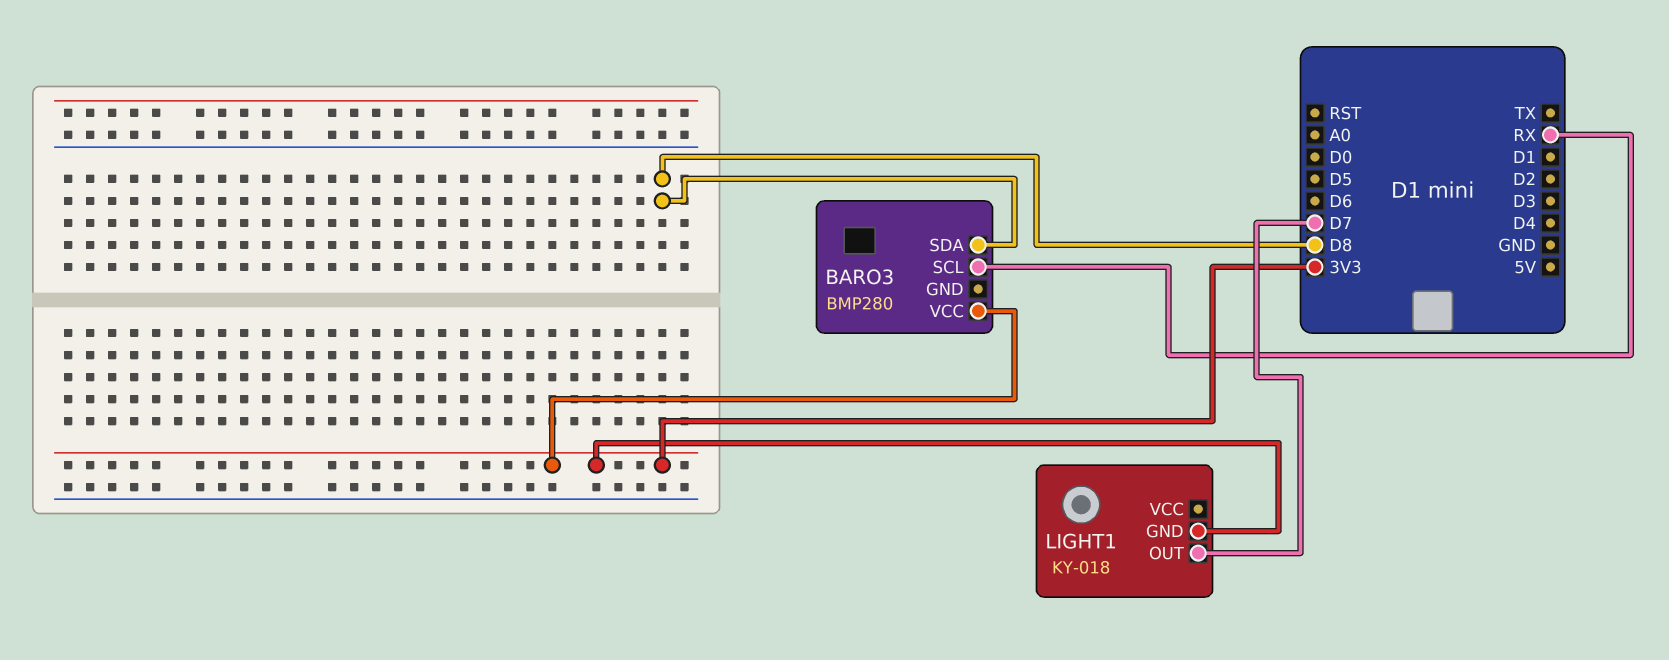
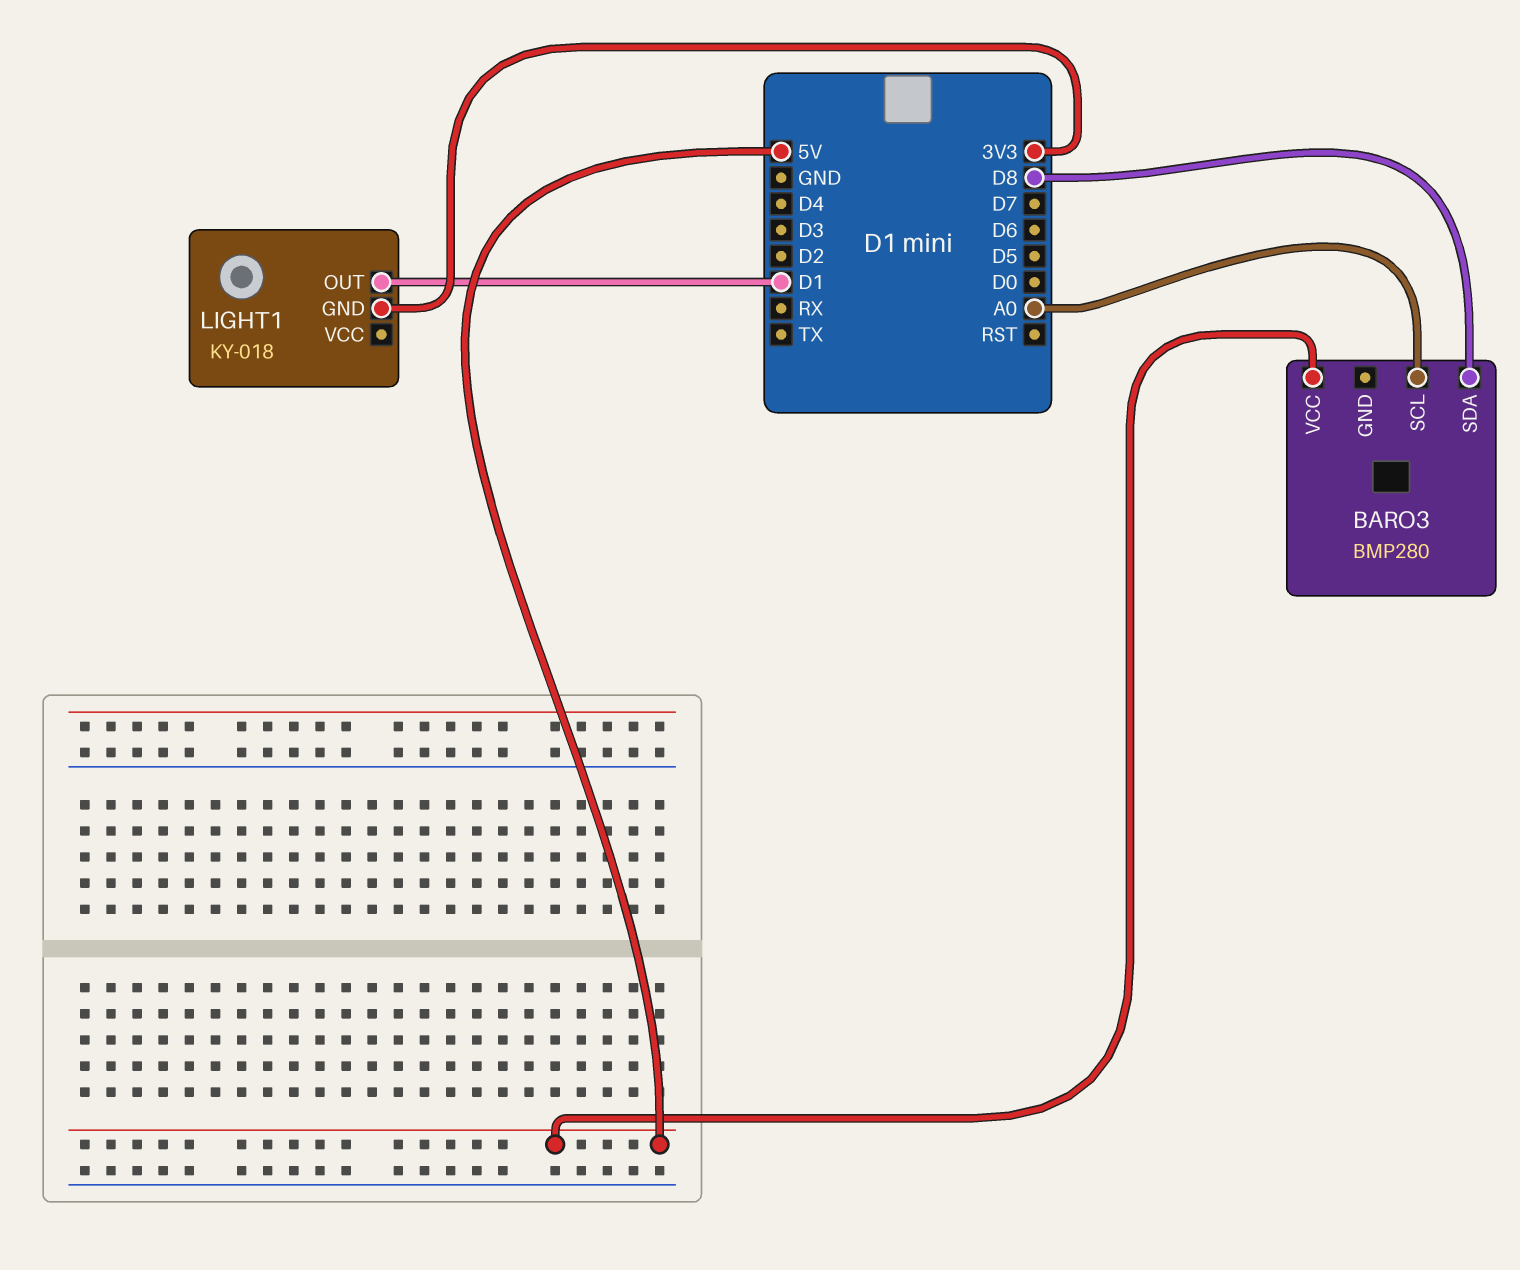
BARO3 pin SCL: RX -> A0
BARO3 pin VCC: 3V3 -> 5V
LIGHT1 pin OUT: D7 -> D1

